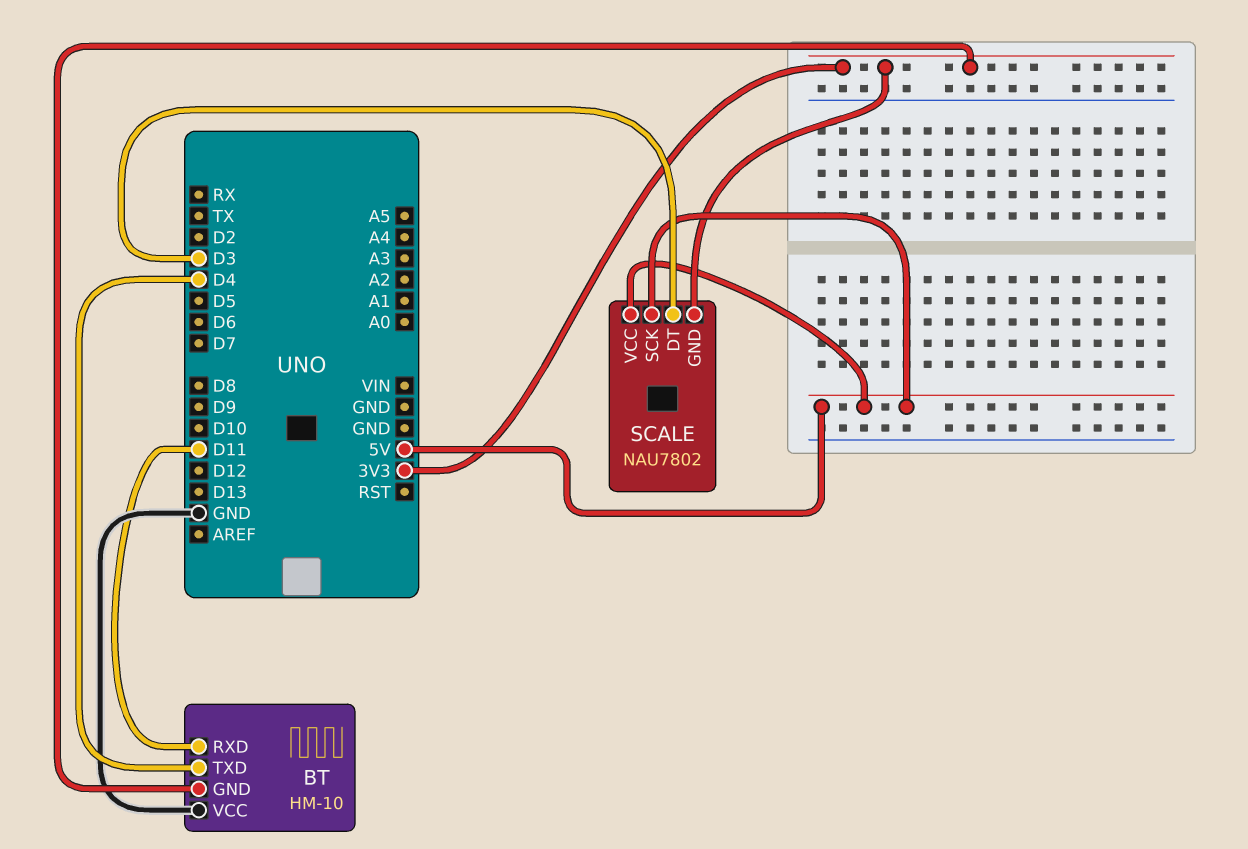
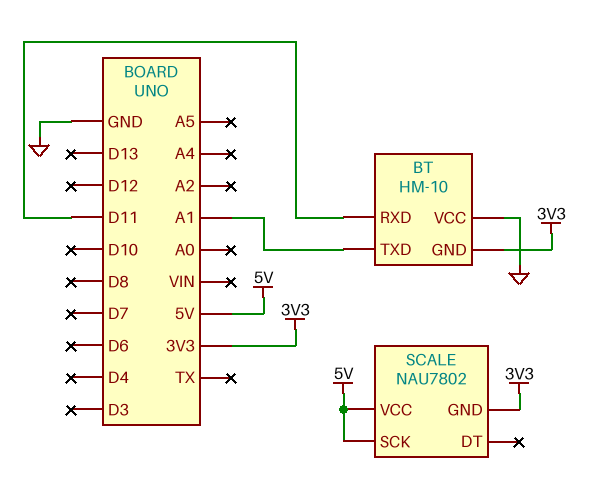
BT pin TXD: D4 -> A1
SCALE pin DT: D3 -> none

